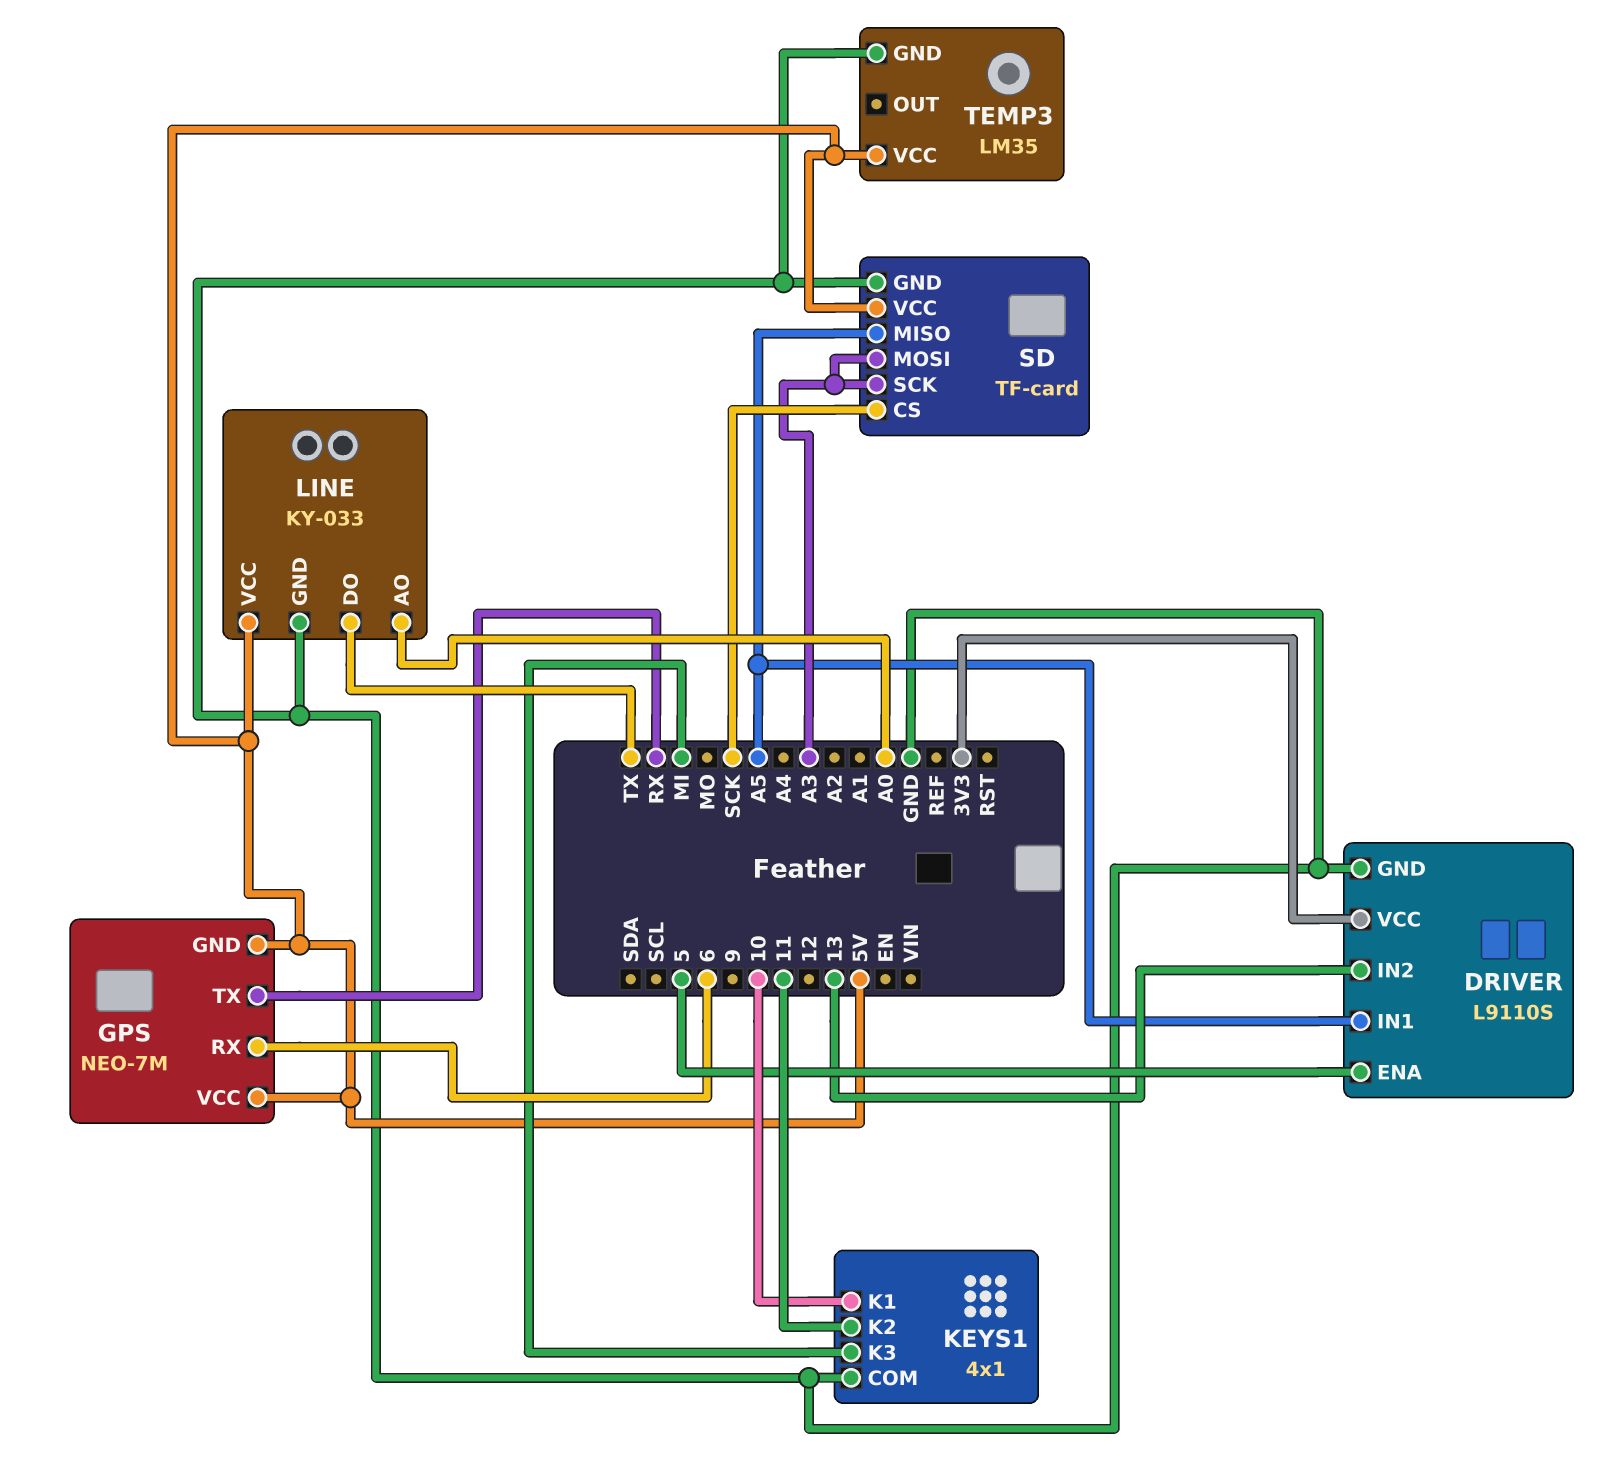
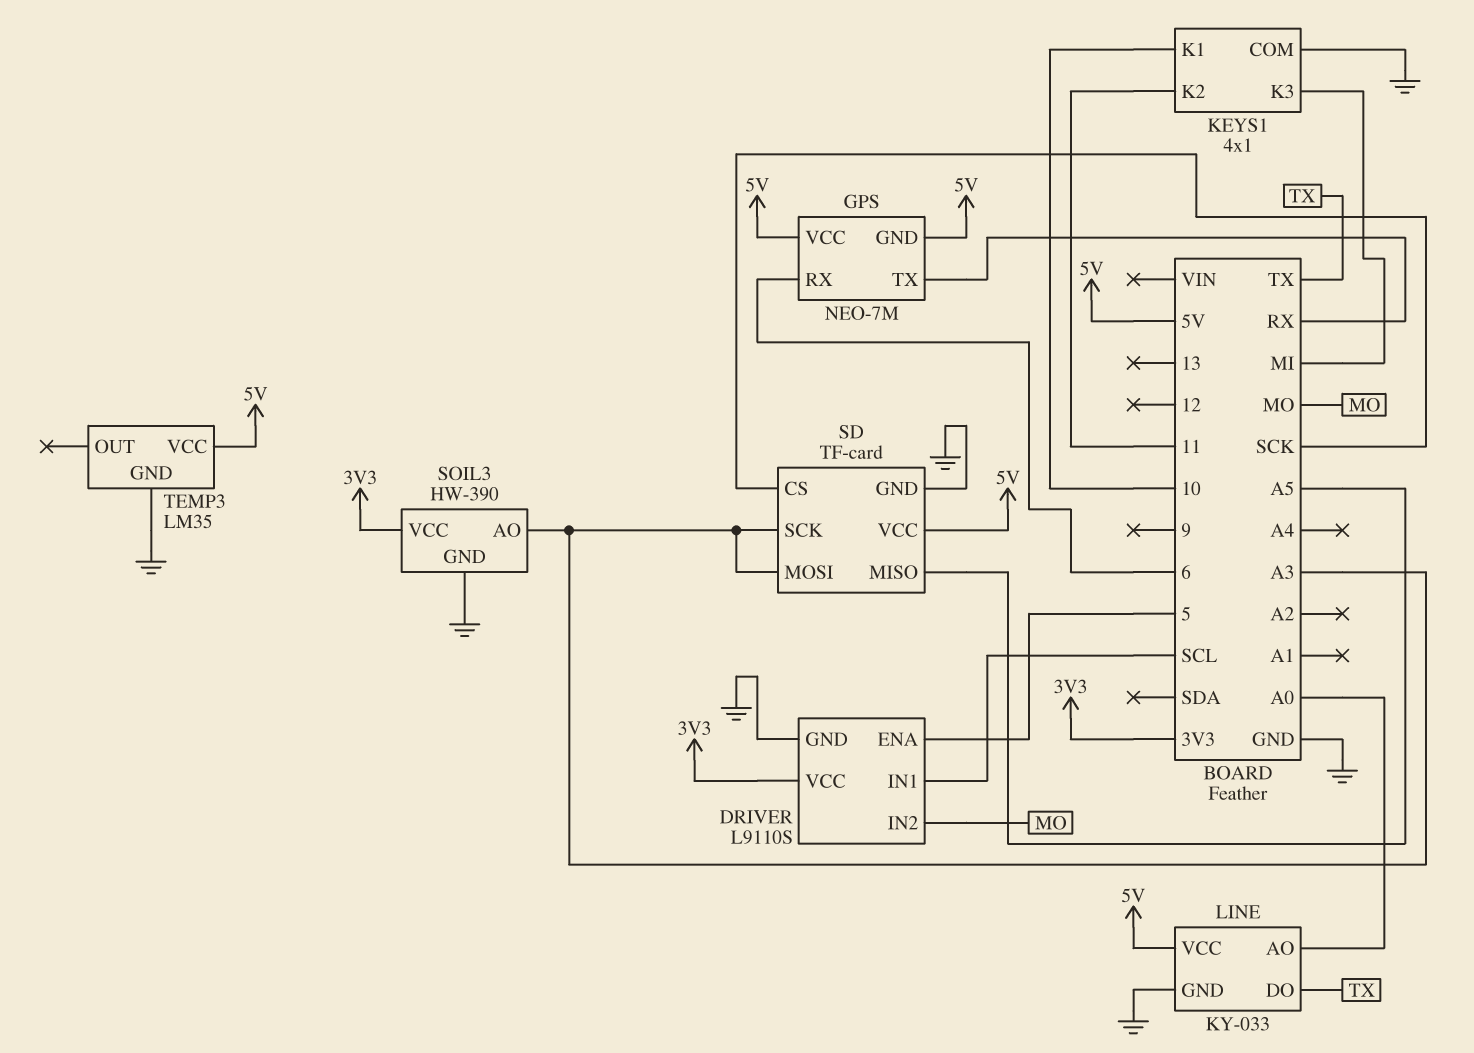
DRIVER pin IN1: A5 -> SCL
DRIVER pin IN2: 13 -> MO
SOIL3: none -> HW-390
SOIL3 pin AO: none -> A3
SOIL3 pin GND: none -> GND
SOIL3 pin VCC: none -> 3V3

